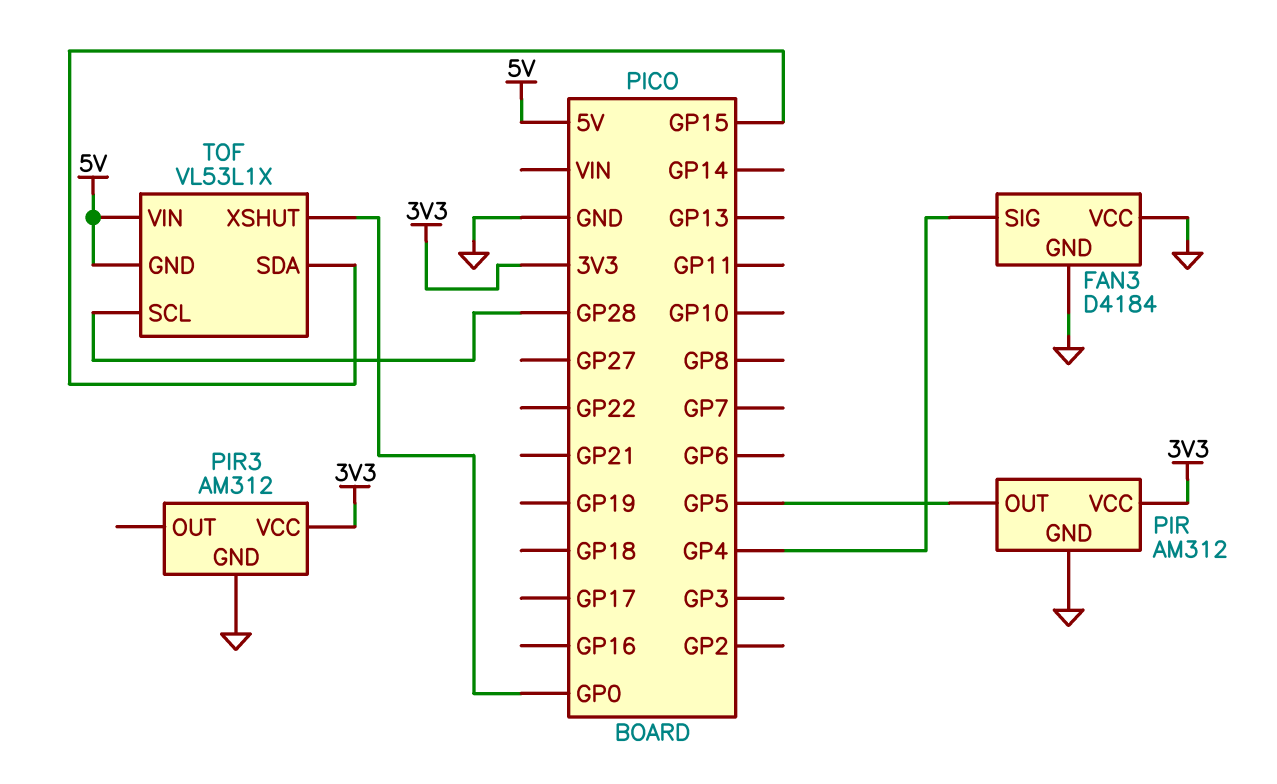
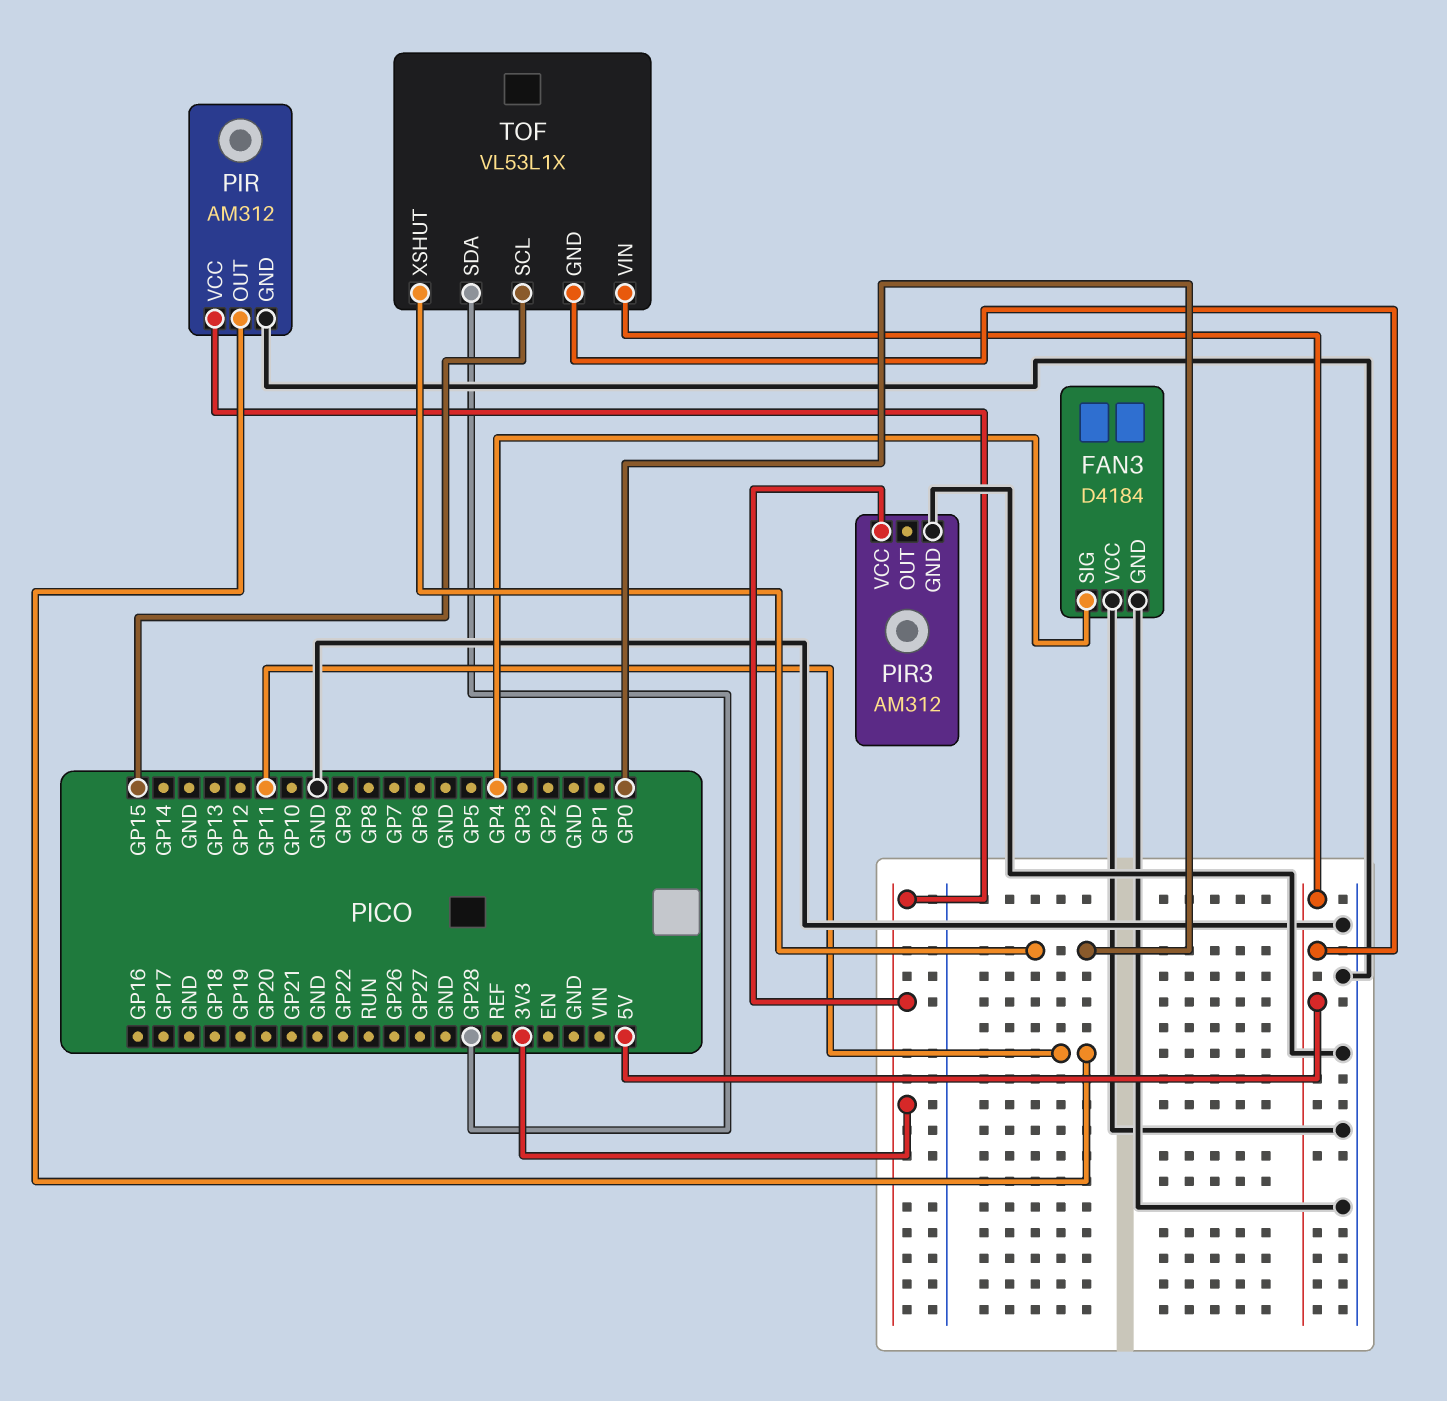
PIR pin OUT: GP5 -> GP11
TOF pin SCL: GP28 -> GP15
TOF pin SDA: GP15 -> GP28

